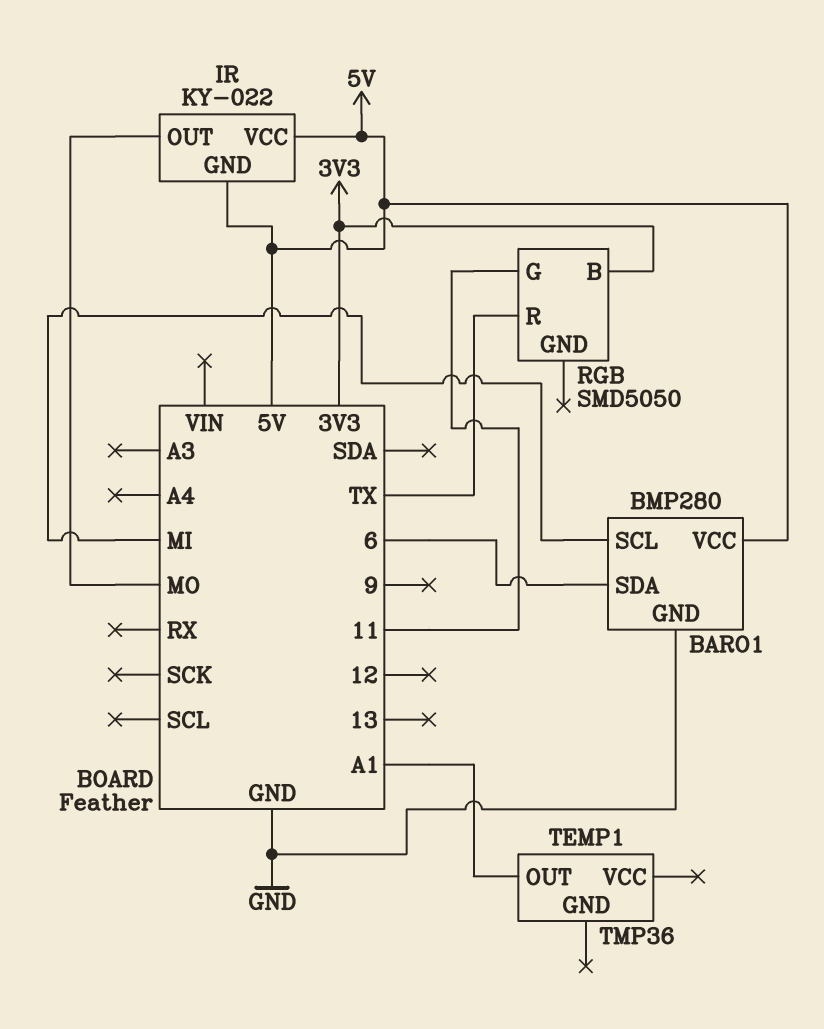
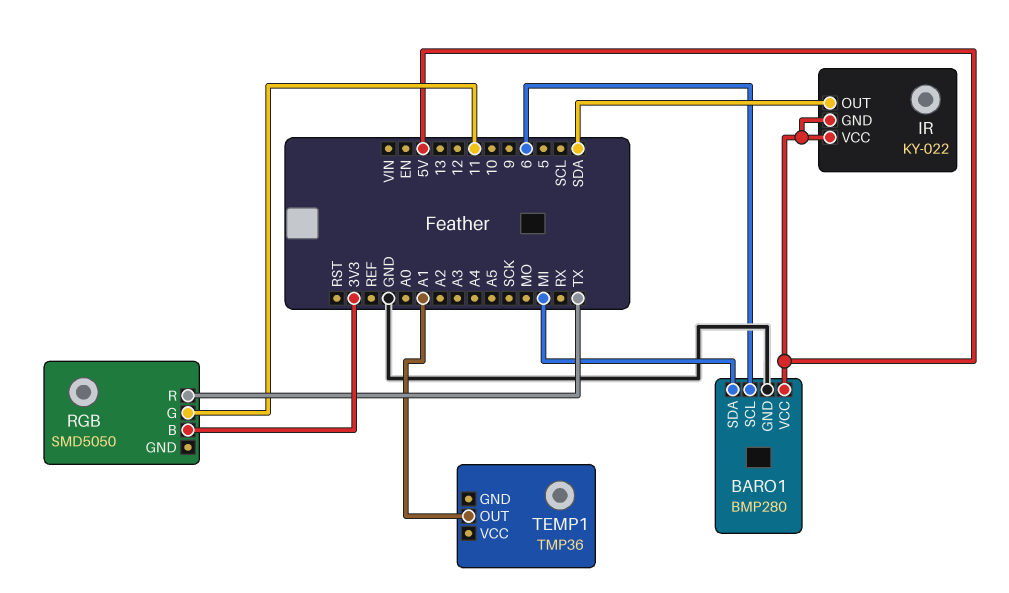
BARO1 pin SCL: MI -> 6
BARO1 pin SDA: 6 -> MI
IR pin OUT: MO -> SDA

